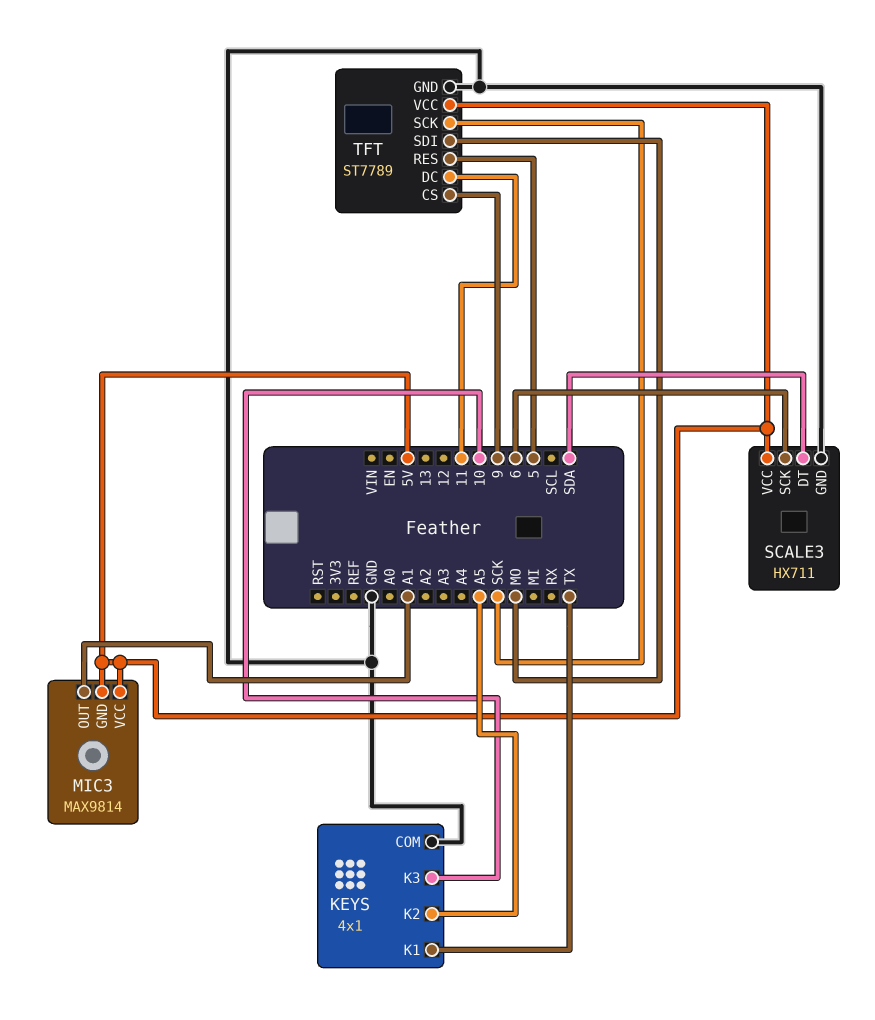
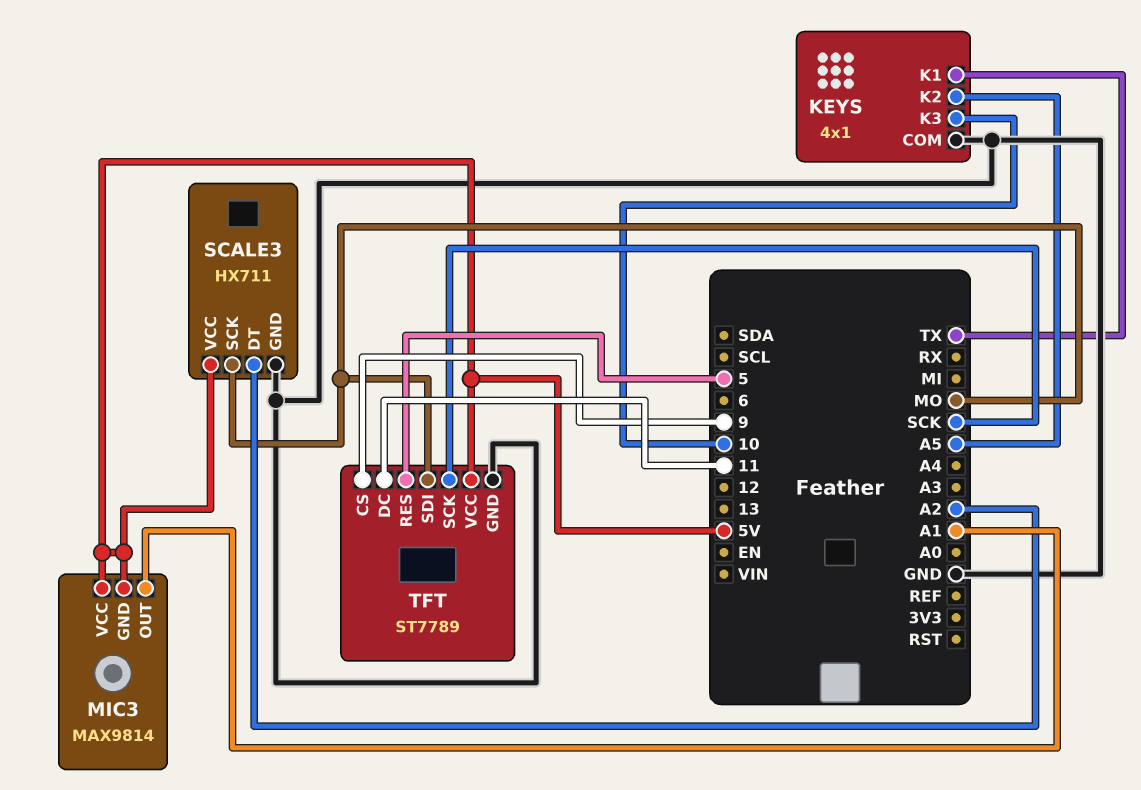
SCALE3 pin DT: SDA -> A2
SCALE3 pin SCK: 6 -> MO

